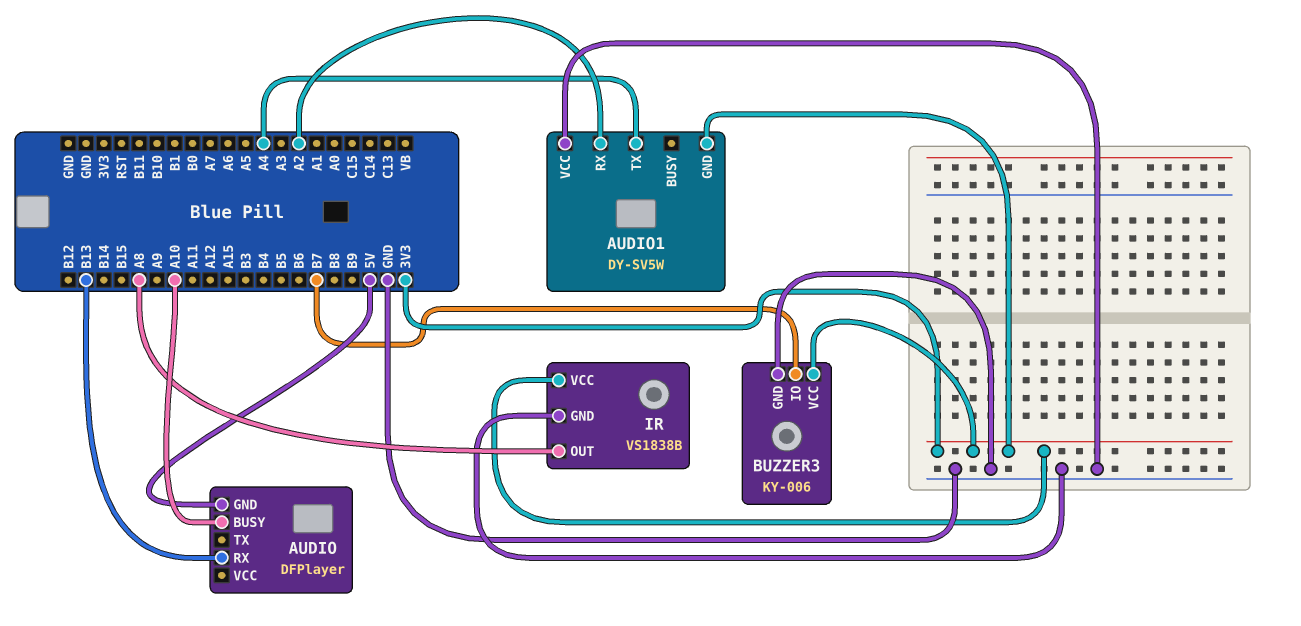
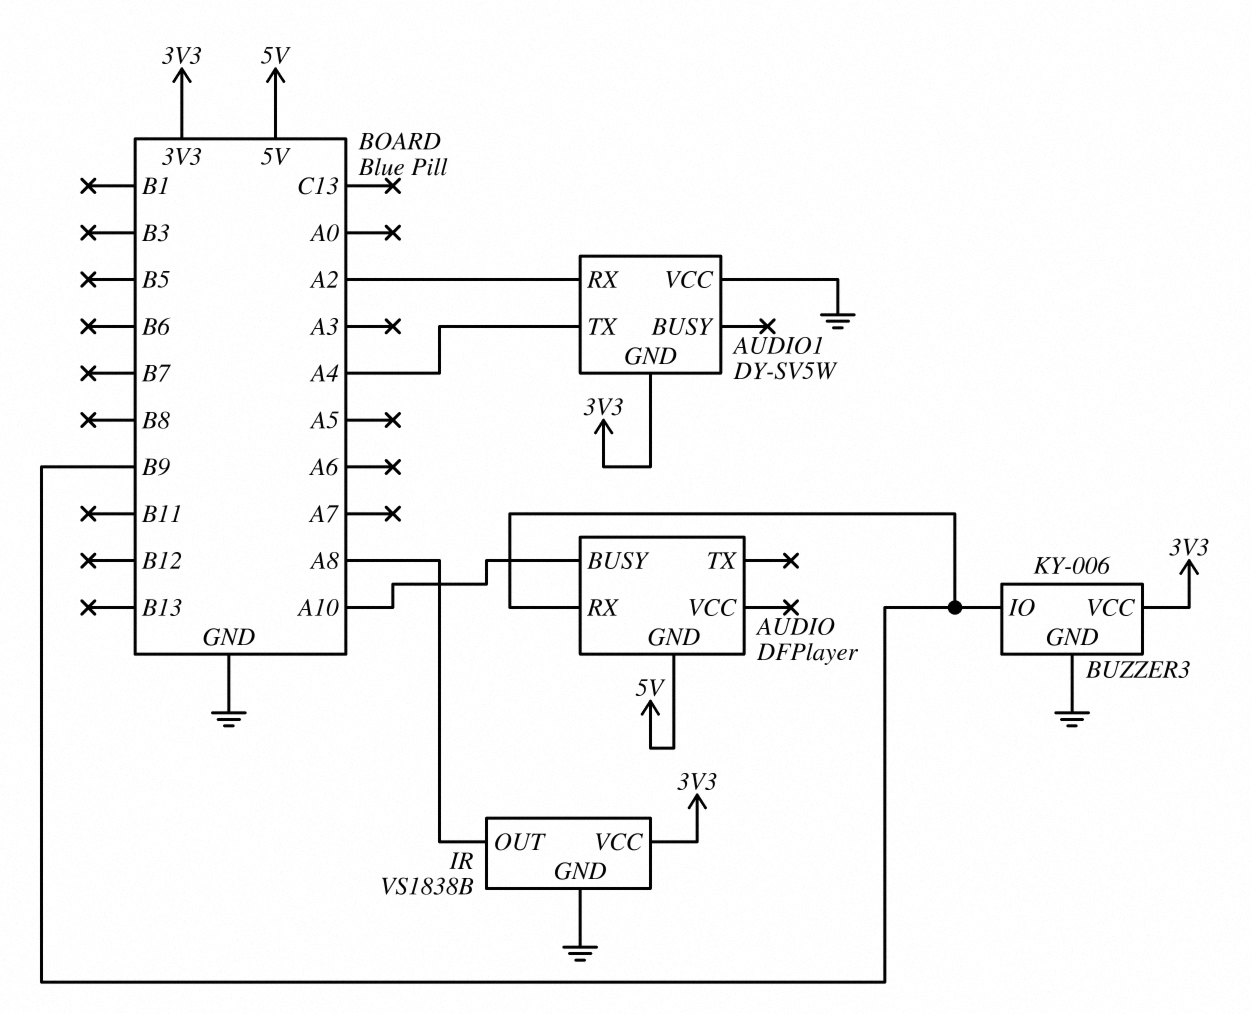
AUDIO pin RX: B13 -> B9
BUZZER3 pin IO: B7 -> B9

